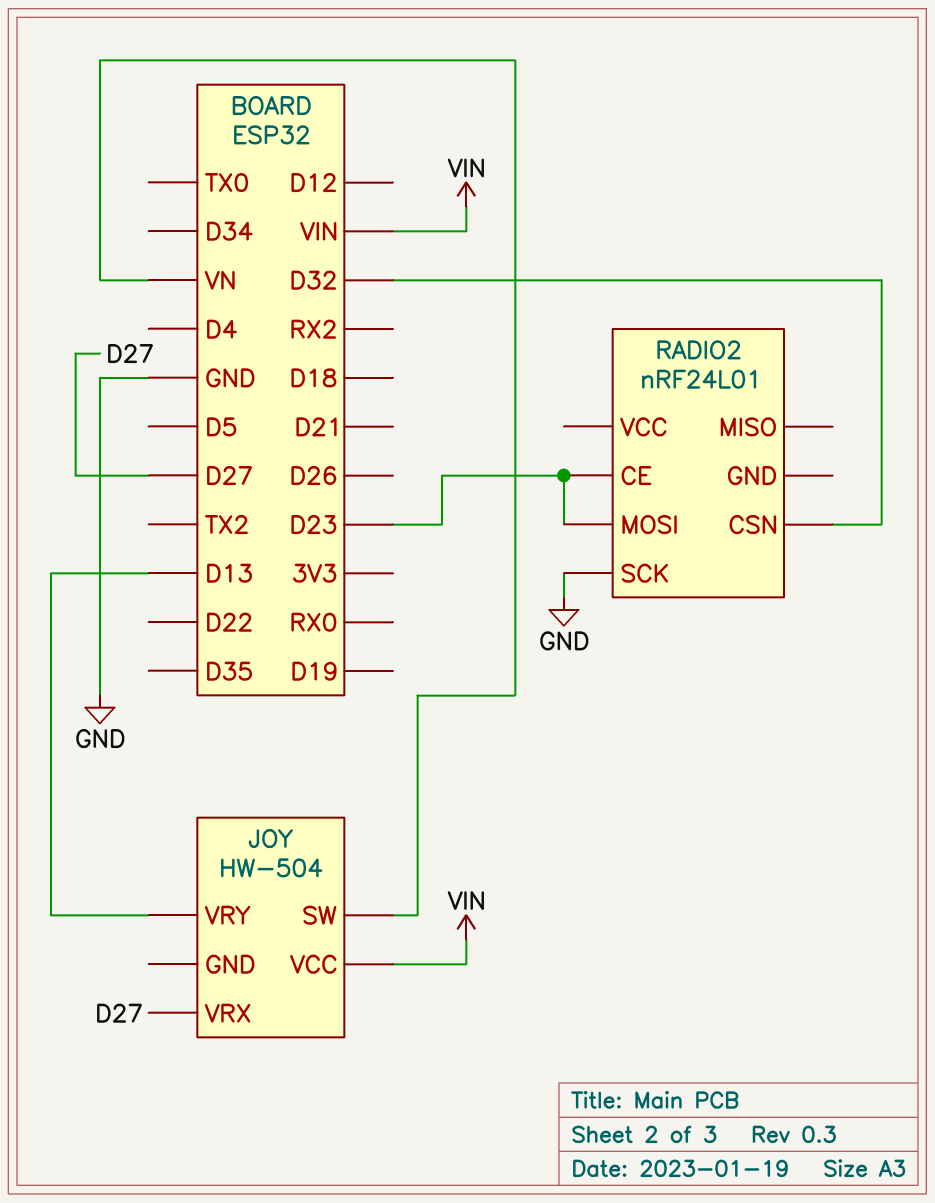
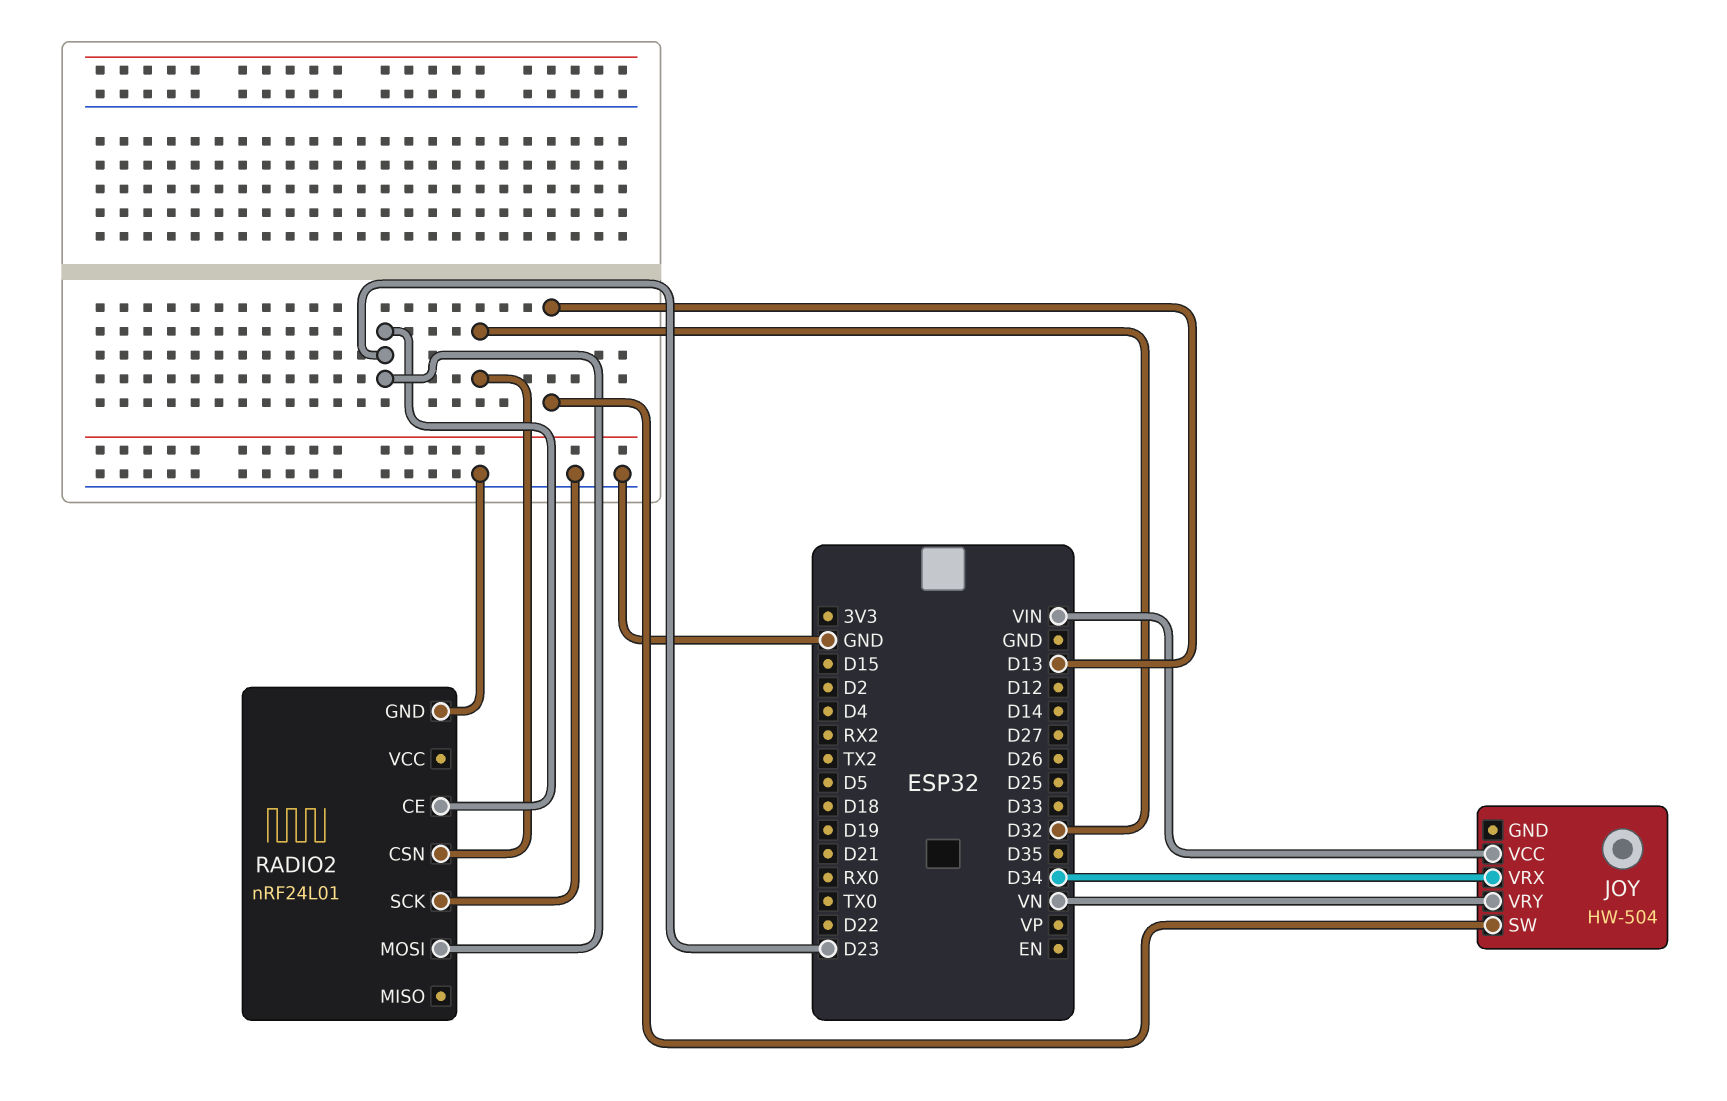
JOY pin SW: VN -> D13
JOY pin VRX: D27 -> D34
JOY pin VRY: D13 -> VN
RADIO2 pin GND: none -> GND

